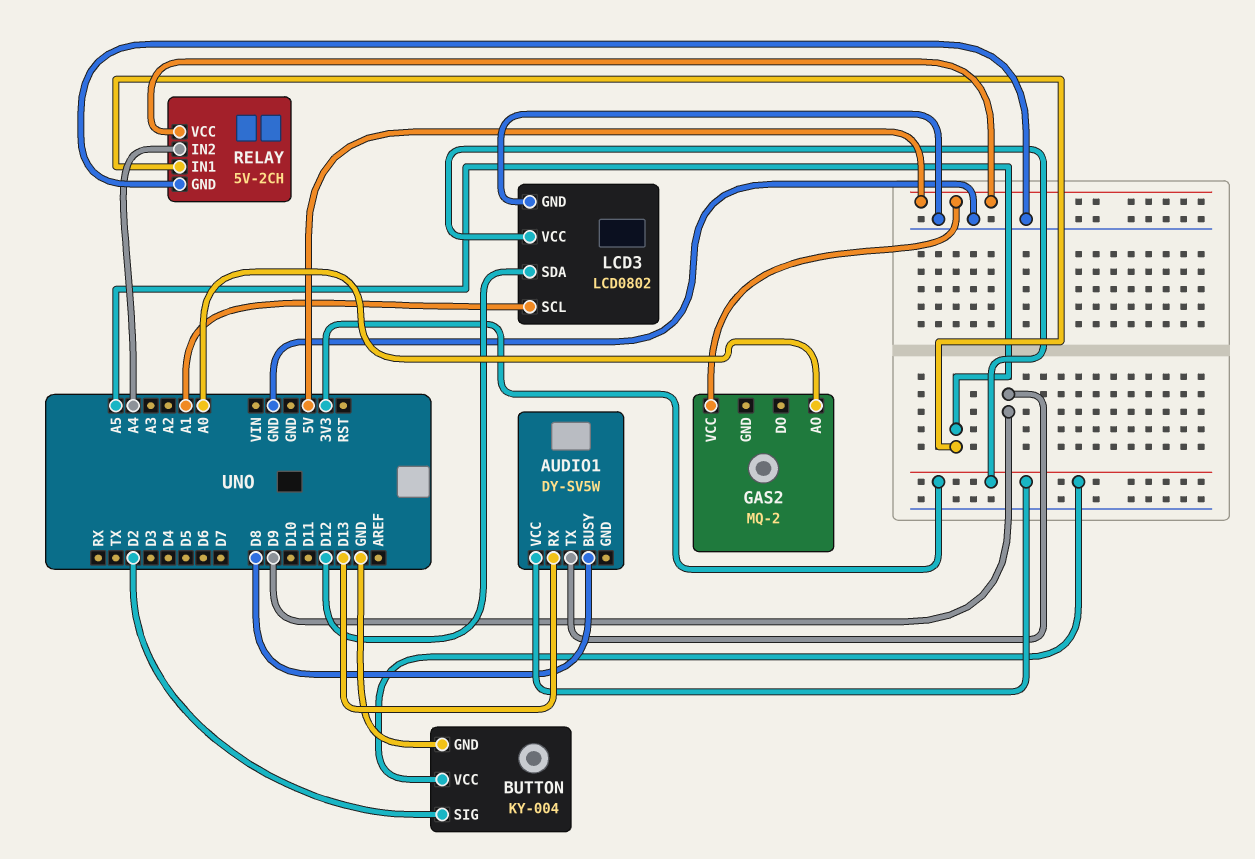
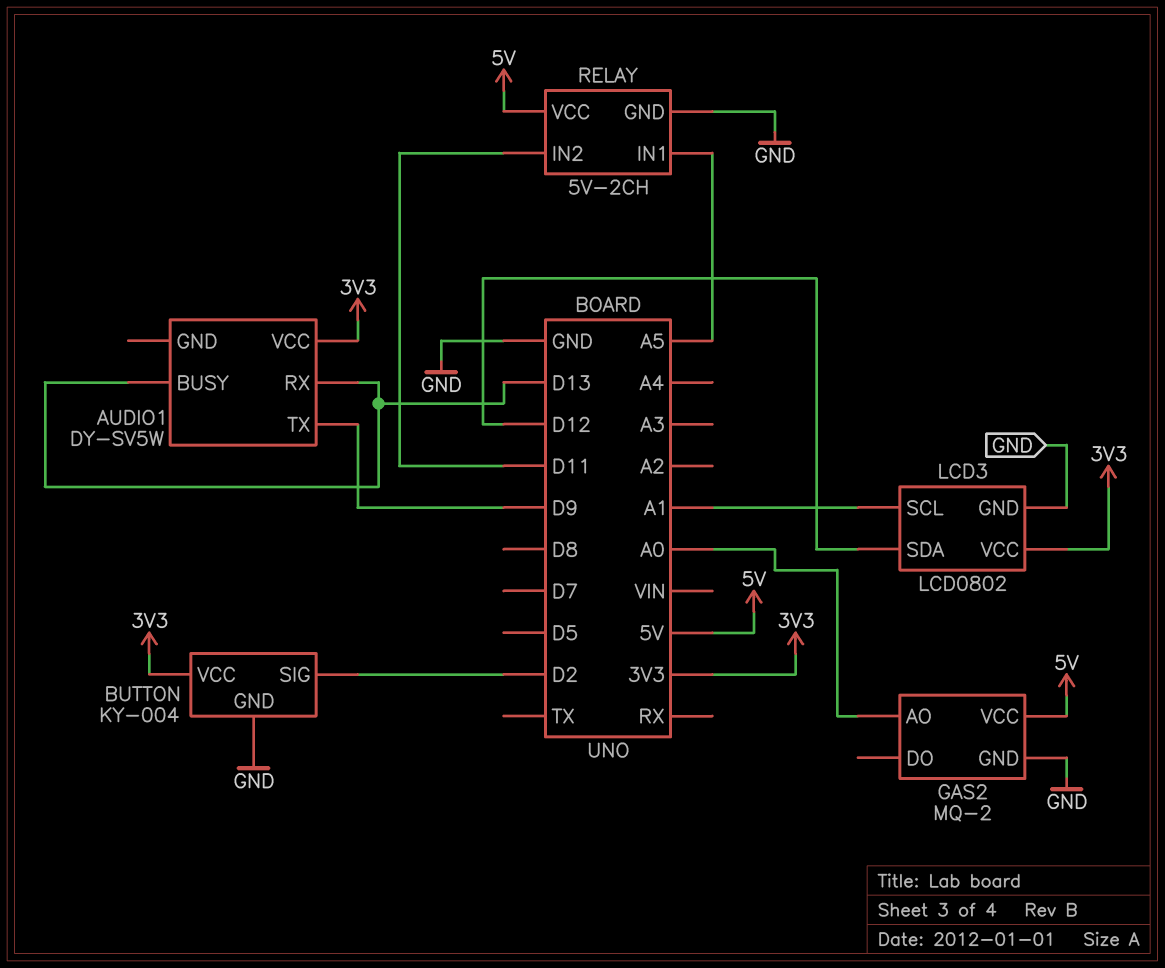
AUDIO1 pin BUSY: D8 -> D13
GAS2 pin GND: none -> GND
RELAY pin IN2: A4 -> D11

